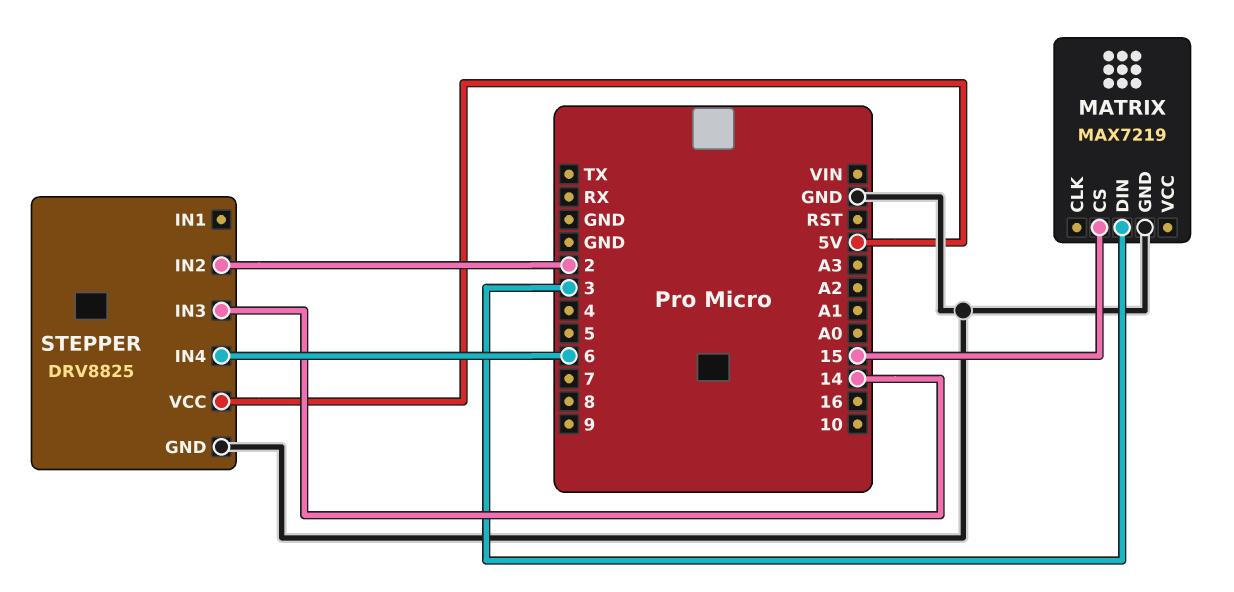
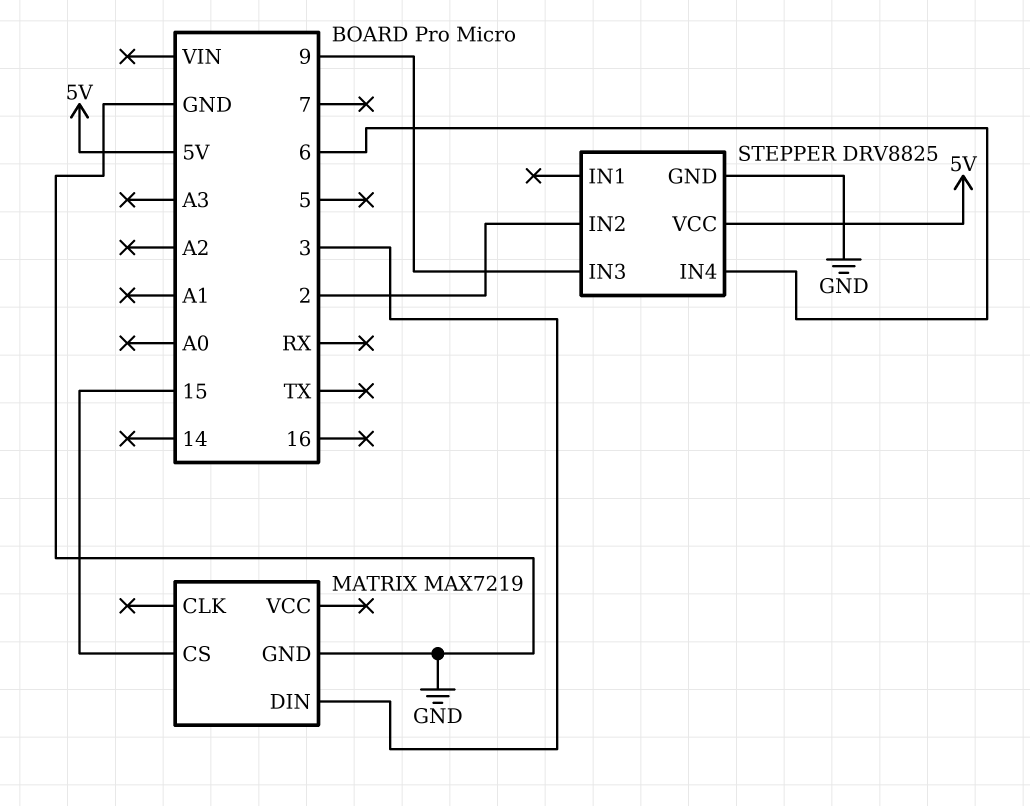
STEPPER pin IN3: 14 -> 9

